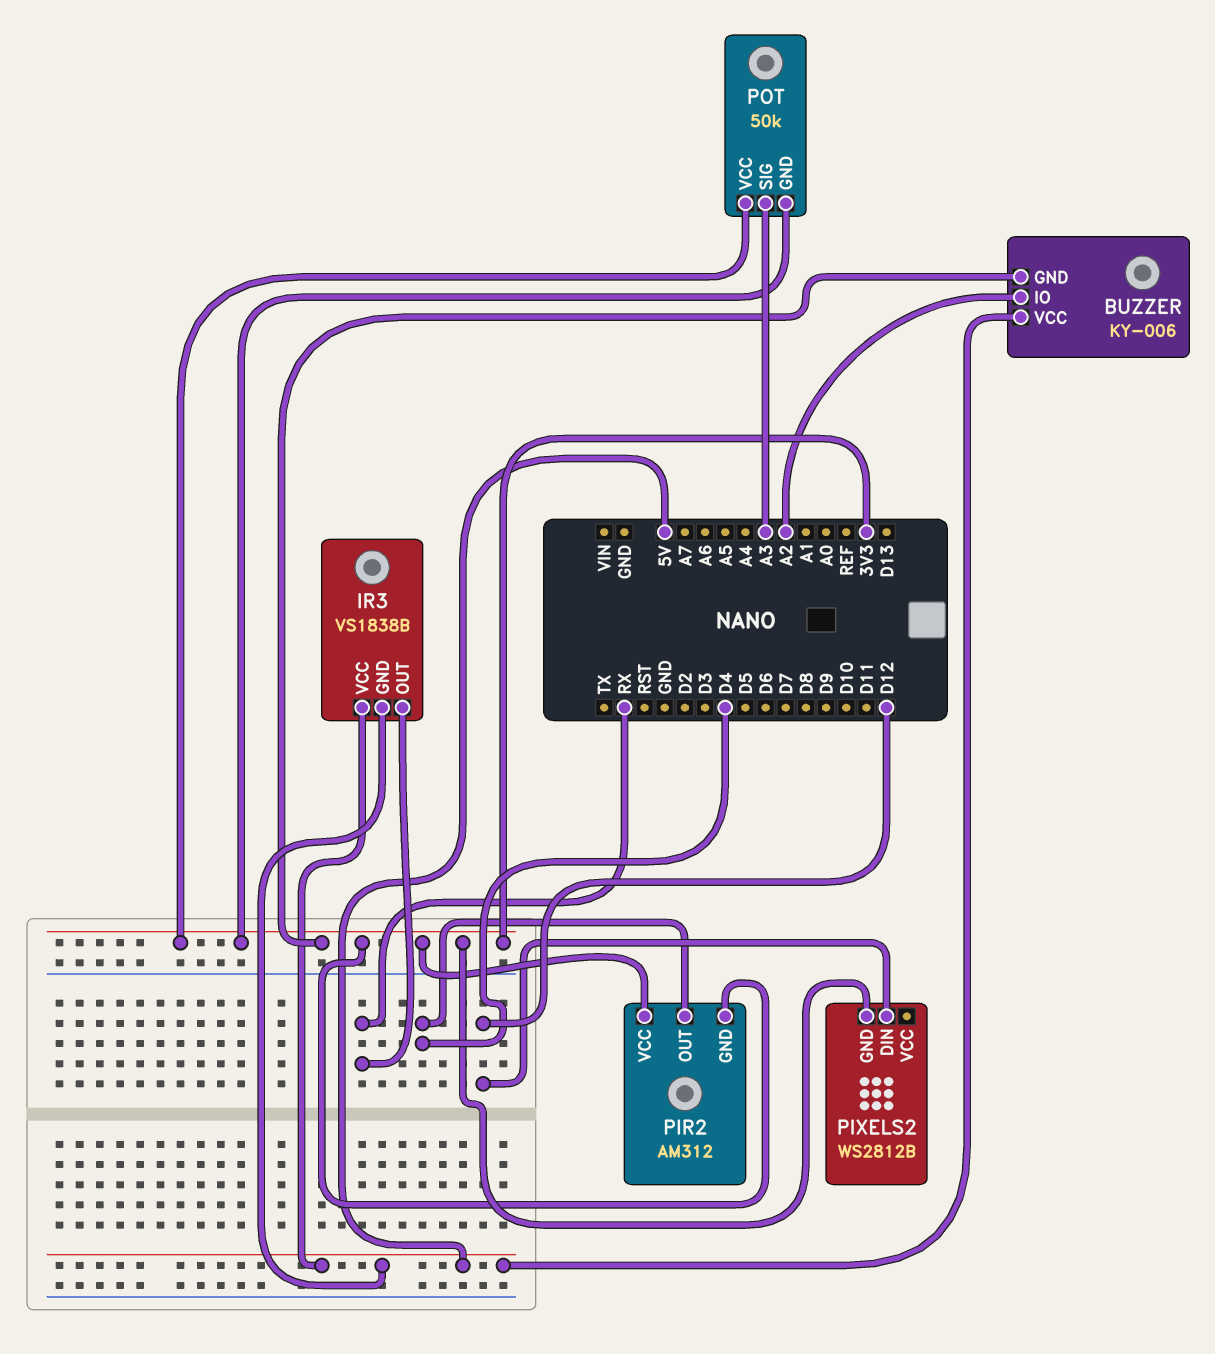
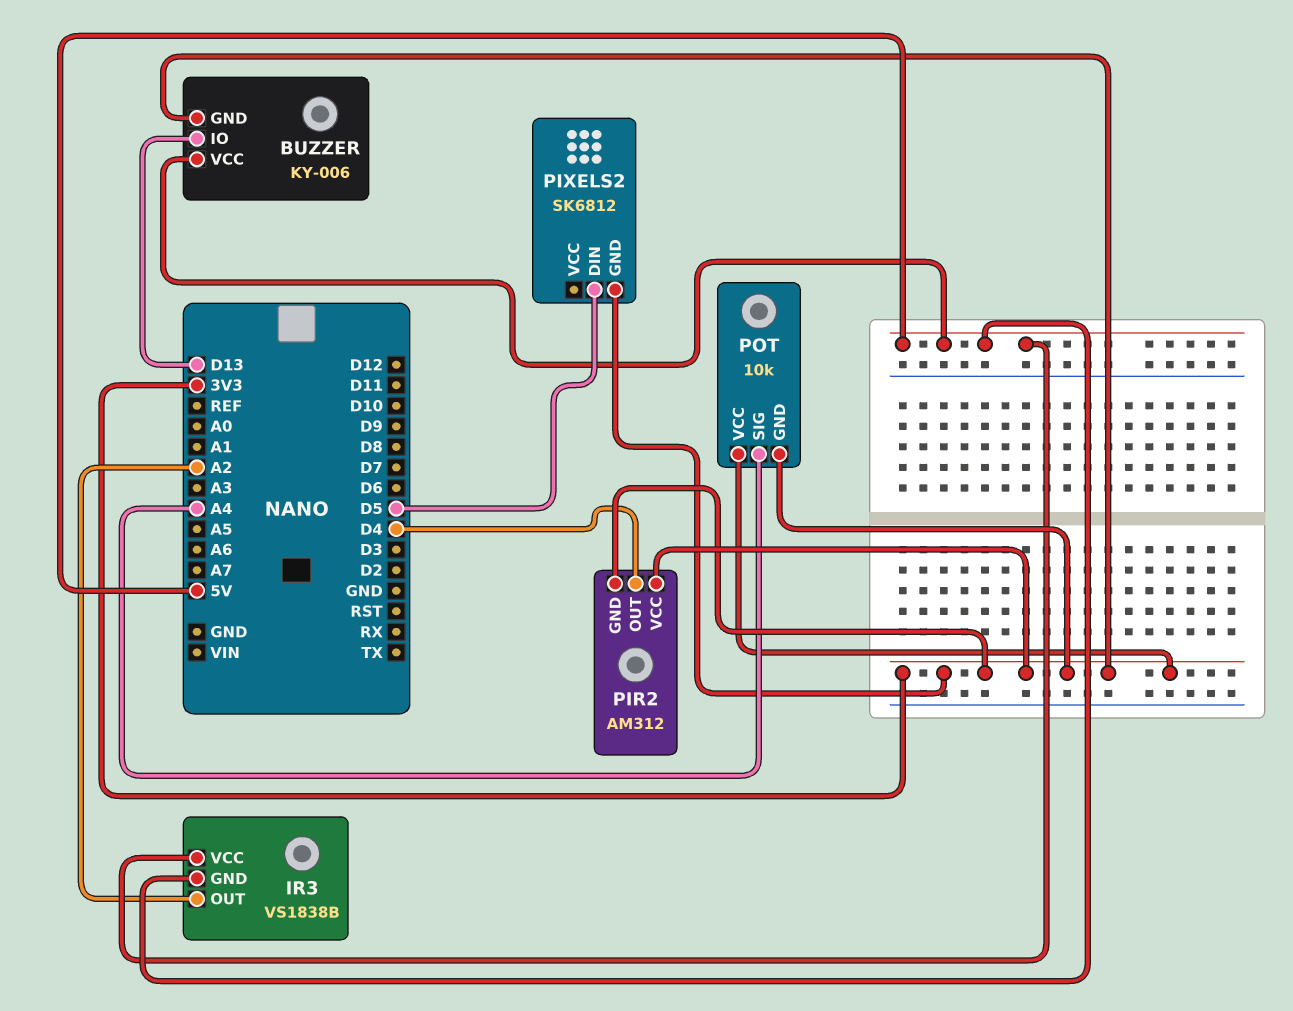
BUZZER pin IO: A2 -> D13
IR3 pin OUT: RX -> A2
PIXELS2: WS2812B -> SK6812
PIXELS2 pin DIN: D12 -> D5
POT: 50k -> 10k
POT pin SIG: A3 -> A4

